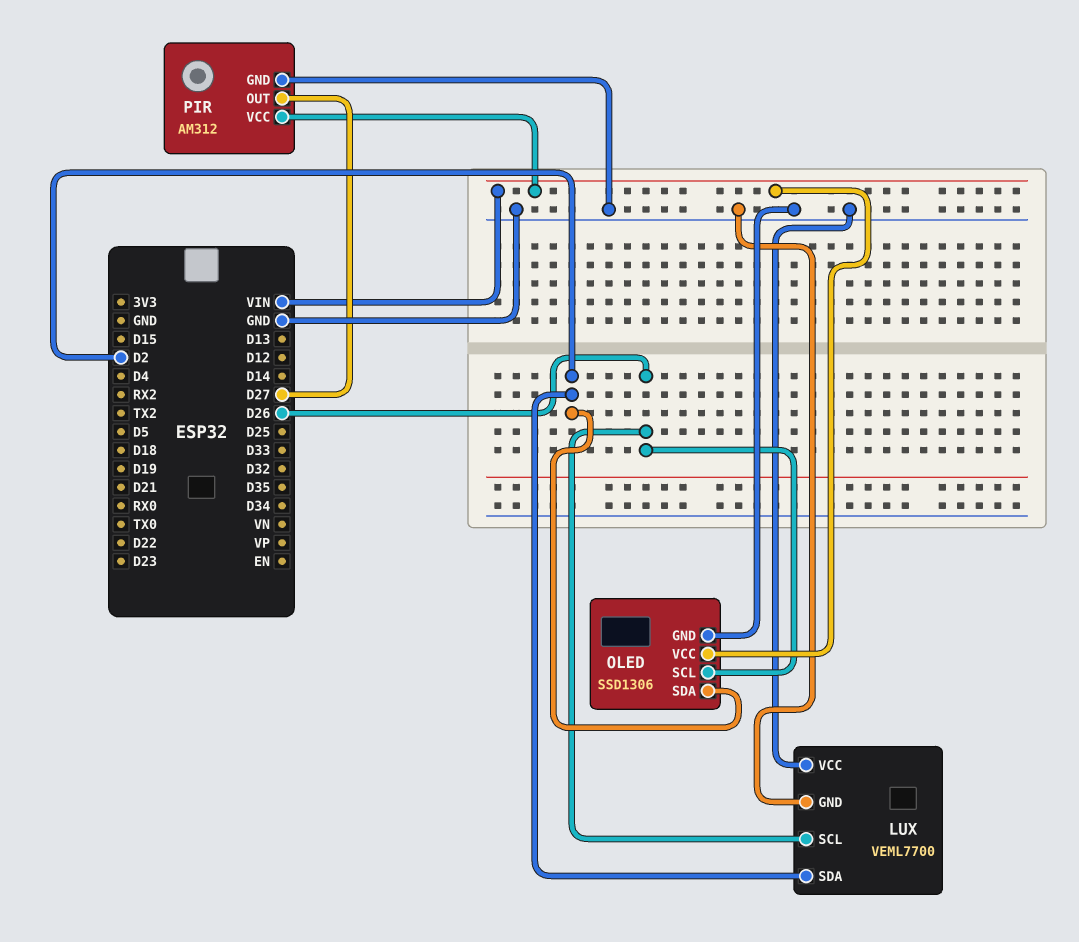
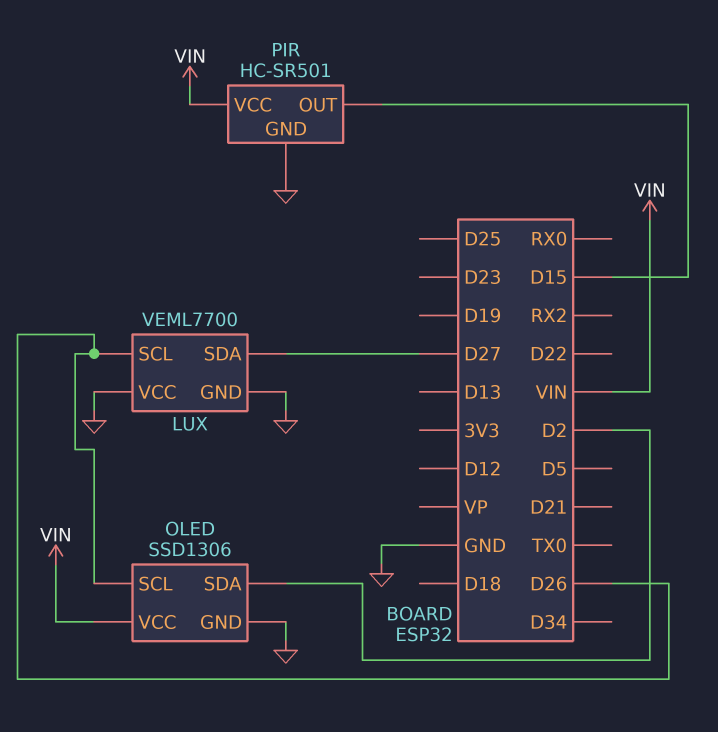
LUX pin SDA: D2 -> D27
PIR: AM312 -> HC-SR501
PIR pin OUT: D27 -> D15

